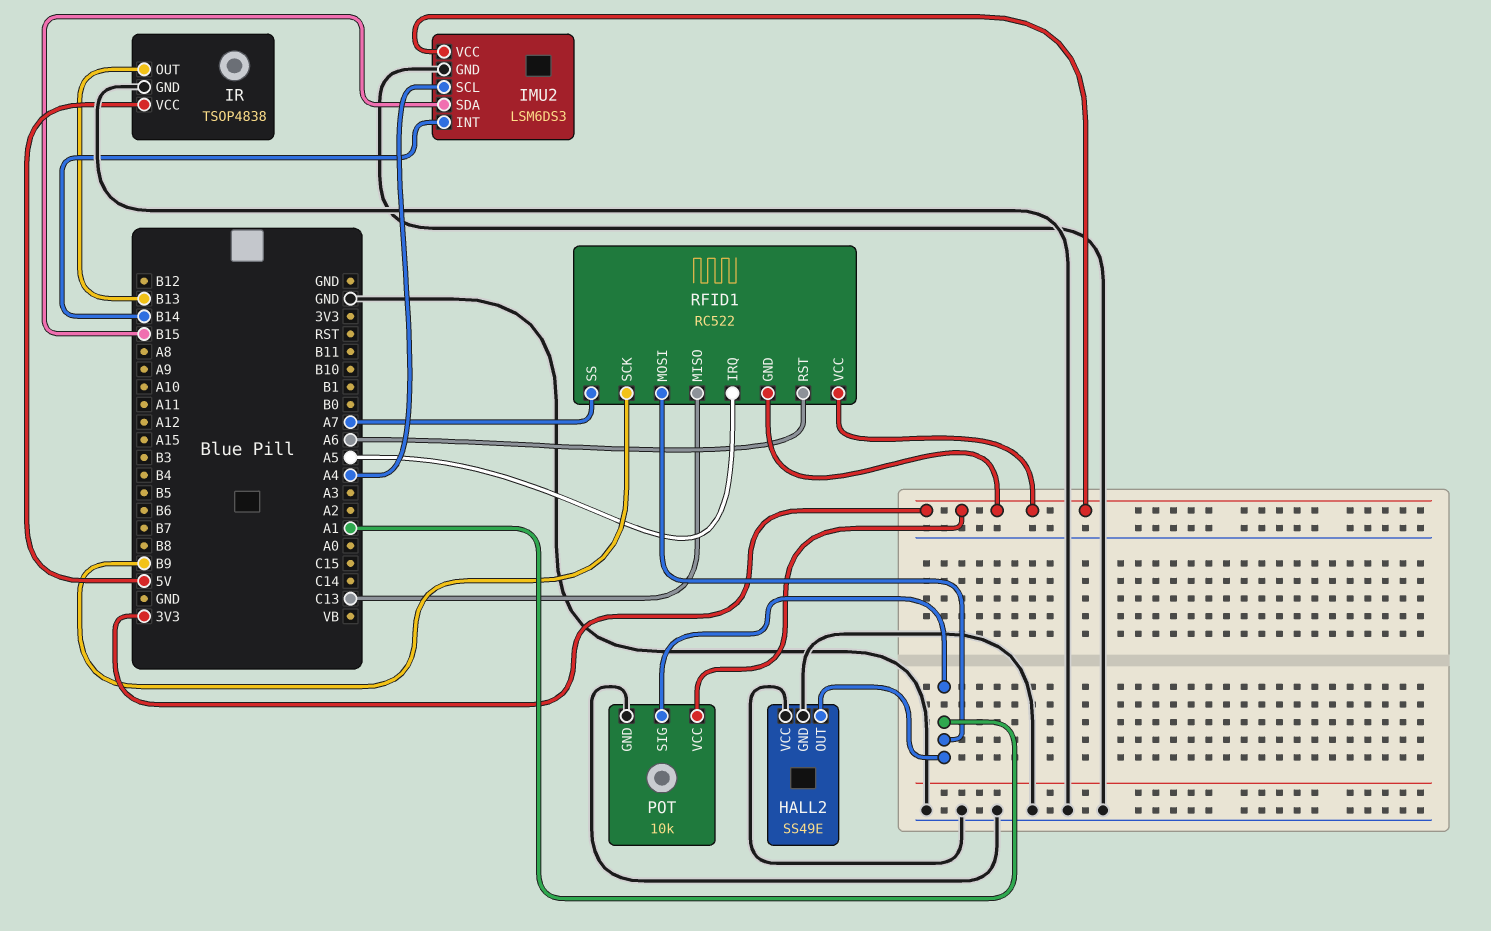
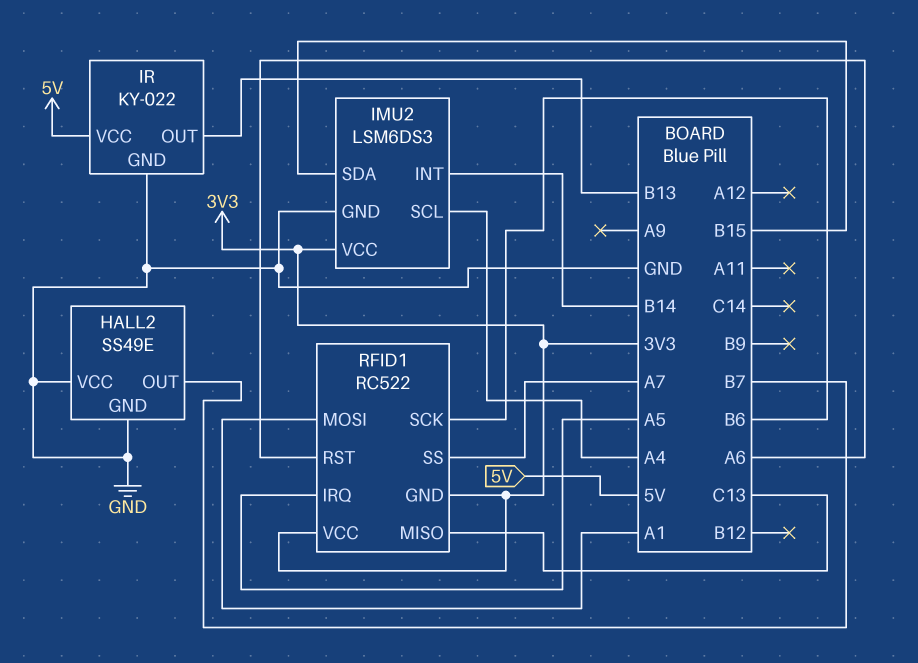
HALL2 pin OUT: A1 -> B7
IR: TSOP4838 -> KY-022
POT: 10k -> none
POT pin GND: GND -> none
POT pin SIG: A1 -> none
POT pin VCC: 3V3 -> none
RFID1 pin SCK: B9 -> B6

